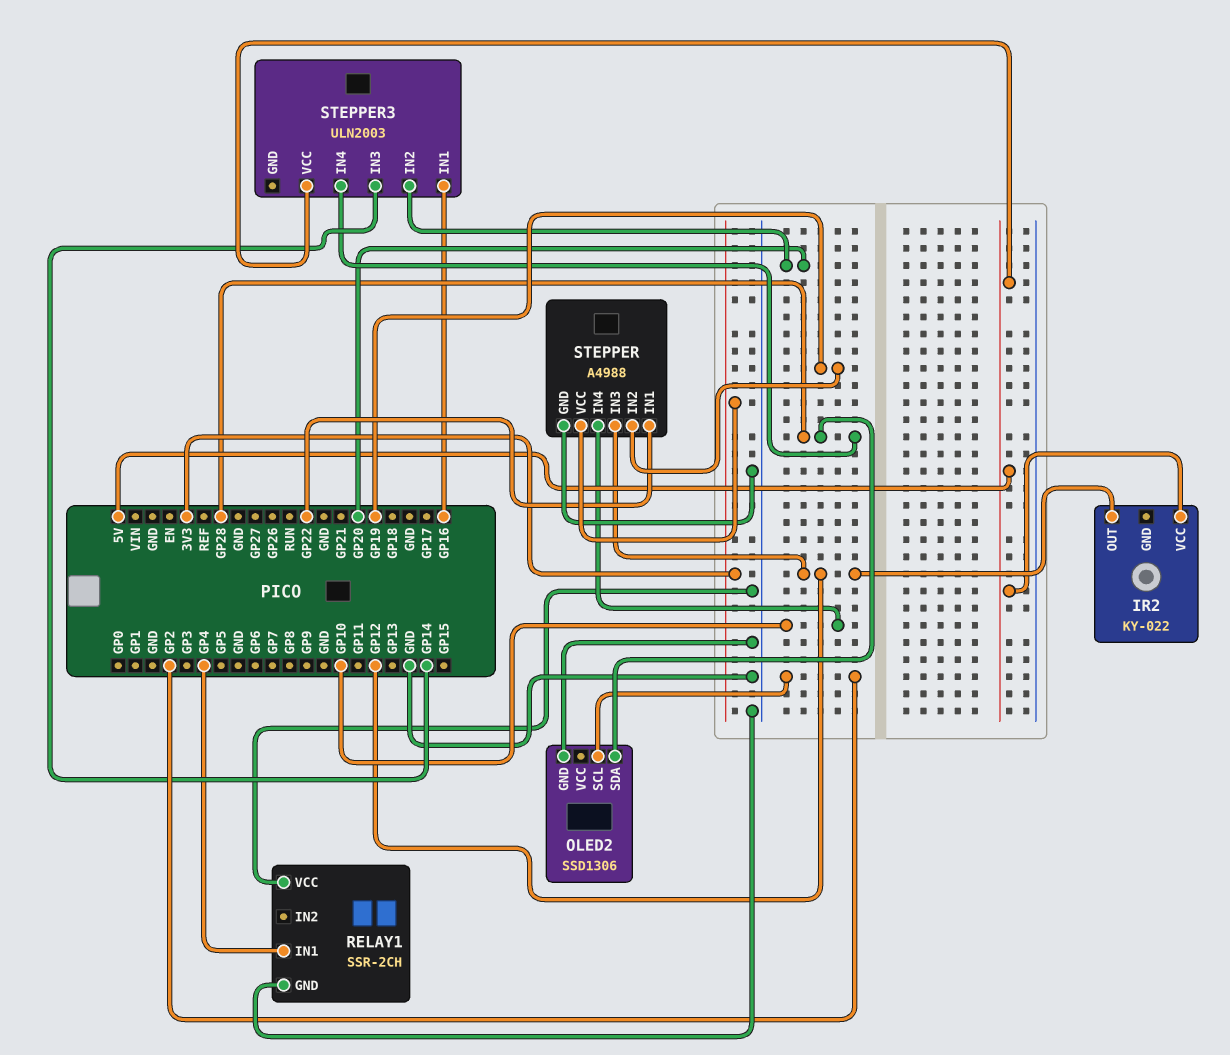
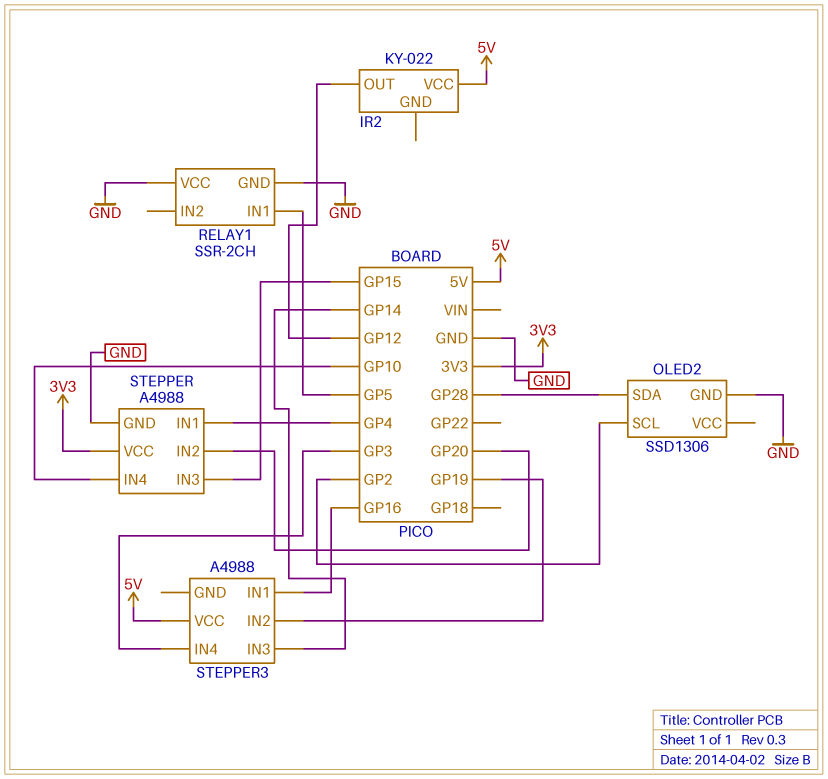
RELAY1 pin IN1: GP4 -> GP5
STEPPER pin IN1: GP22 -> GP4
STEPPER pin IN2: GP19 -> GP20
STEPPER pin IN3: GP12 -> GP15
STEPPER3: ULN2003 -> A4988
STEPPER3 pin IN2: GP20 -> GP19
STEPPER3 pin IN4: GP28 -> GP3

